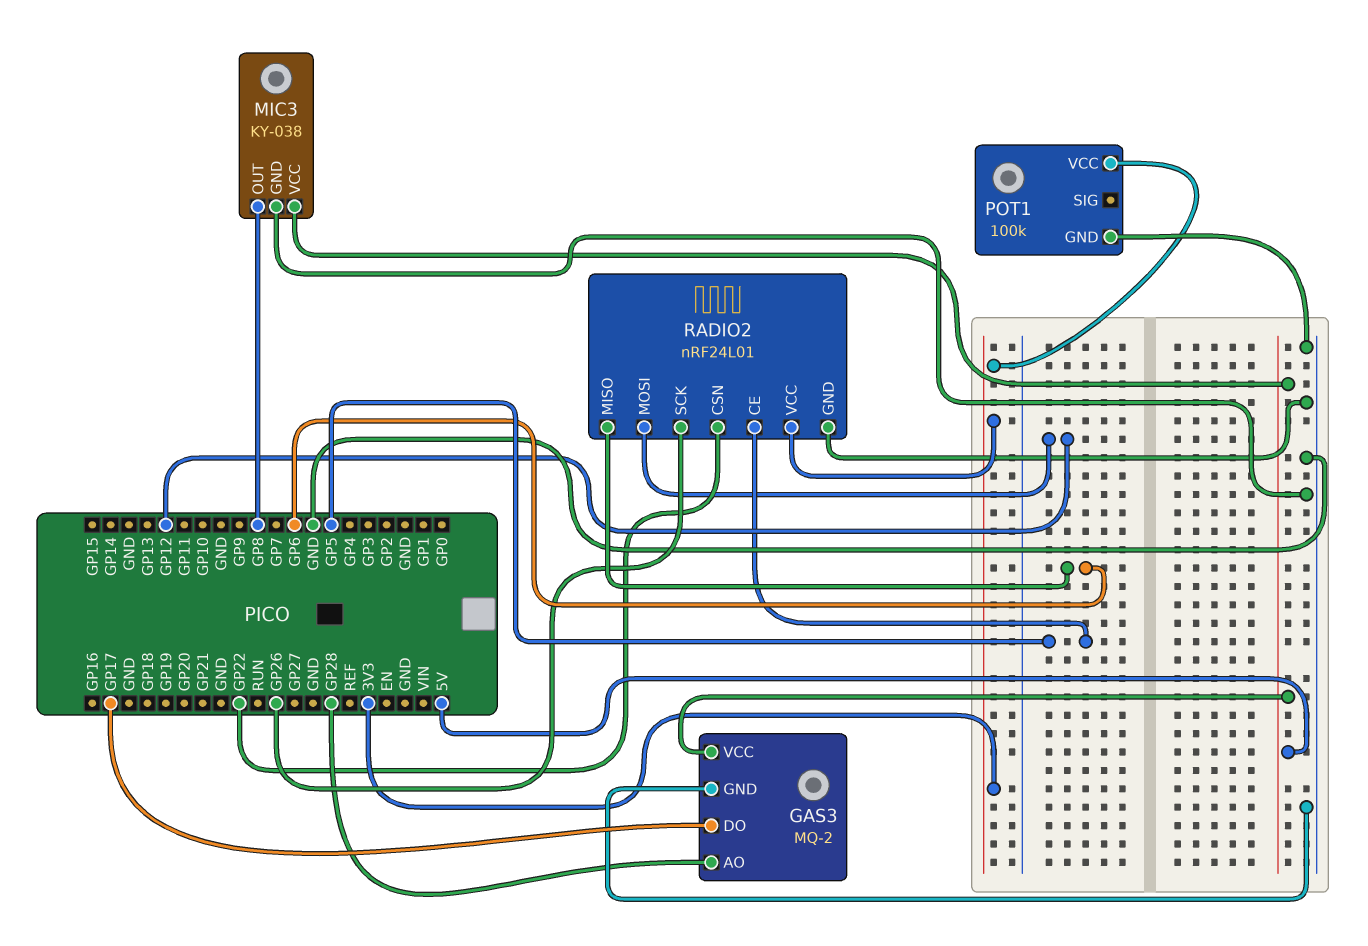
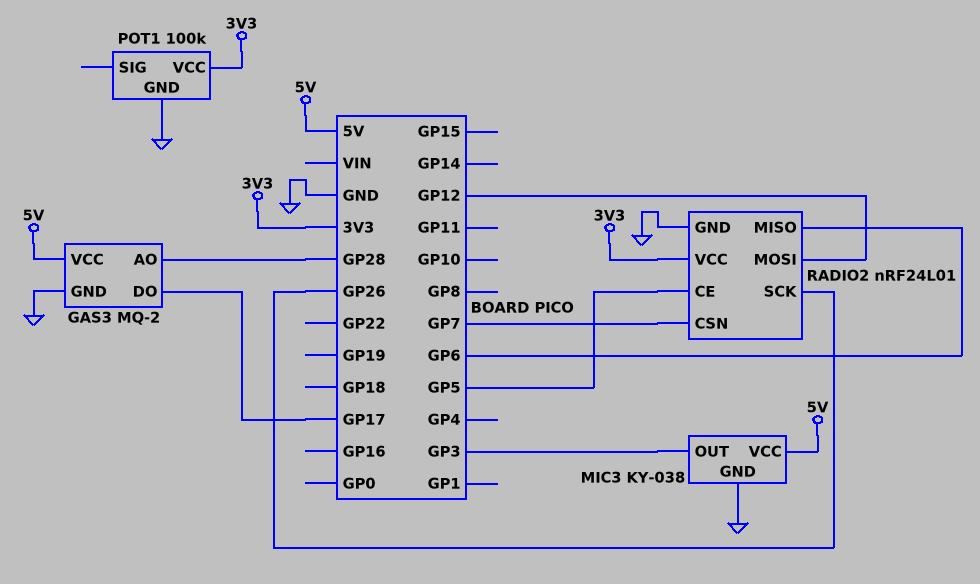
MIC3 pin OUT: GP8 -> GP3
RADIO2 pin CSN: GP22 -> GP7

